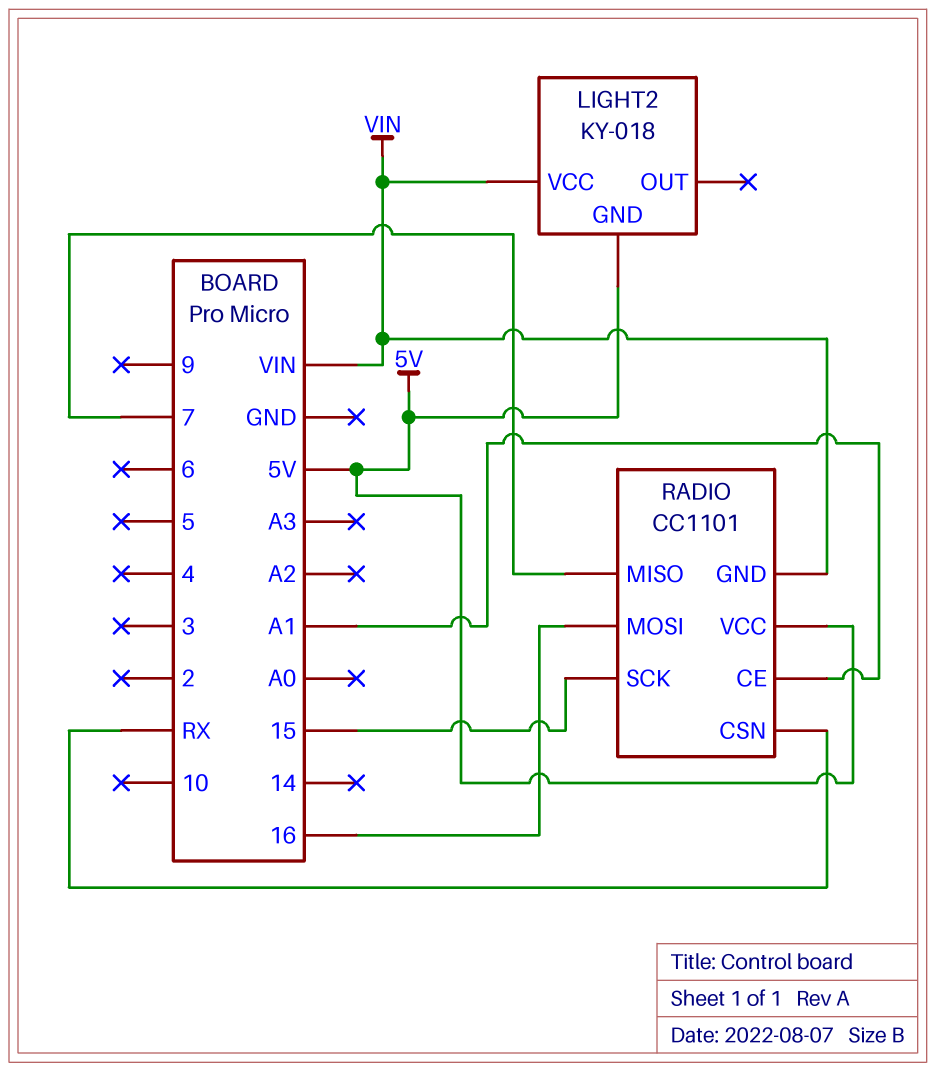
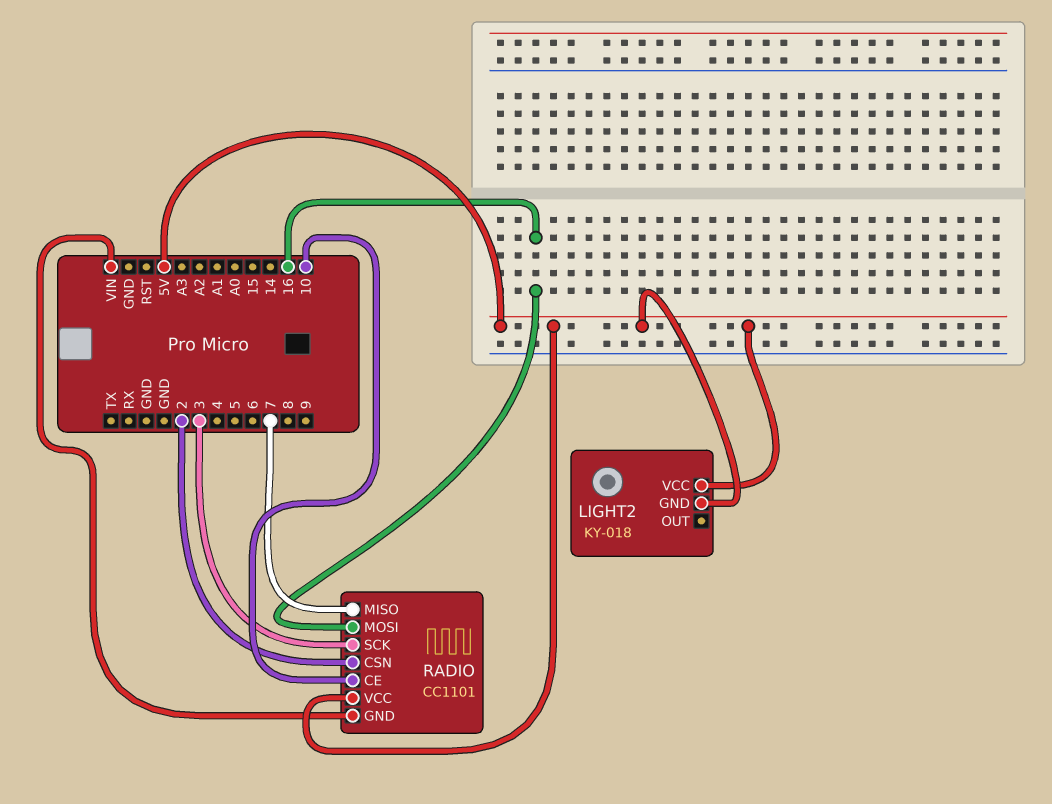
LIGHT2 pin VCC: VIN -> 5V
RADIO pin CE: A1 -> 10
RADIO pin CSN: RX -> 2
RADIO pin SCK: 15 -> 3

